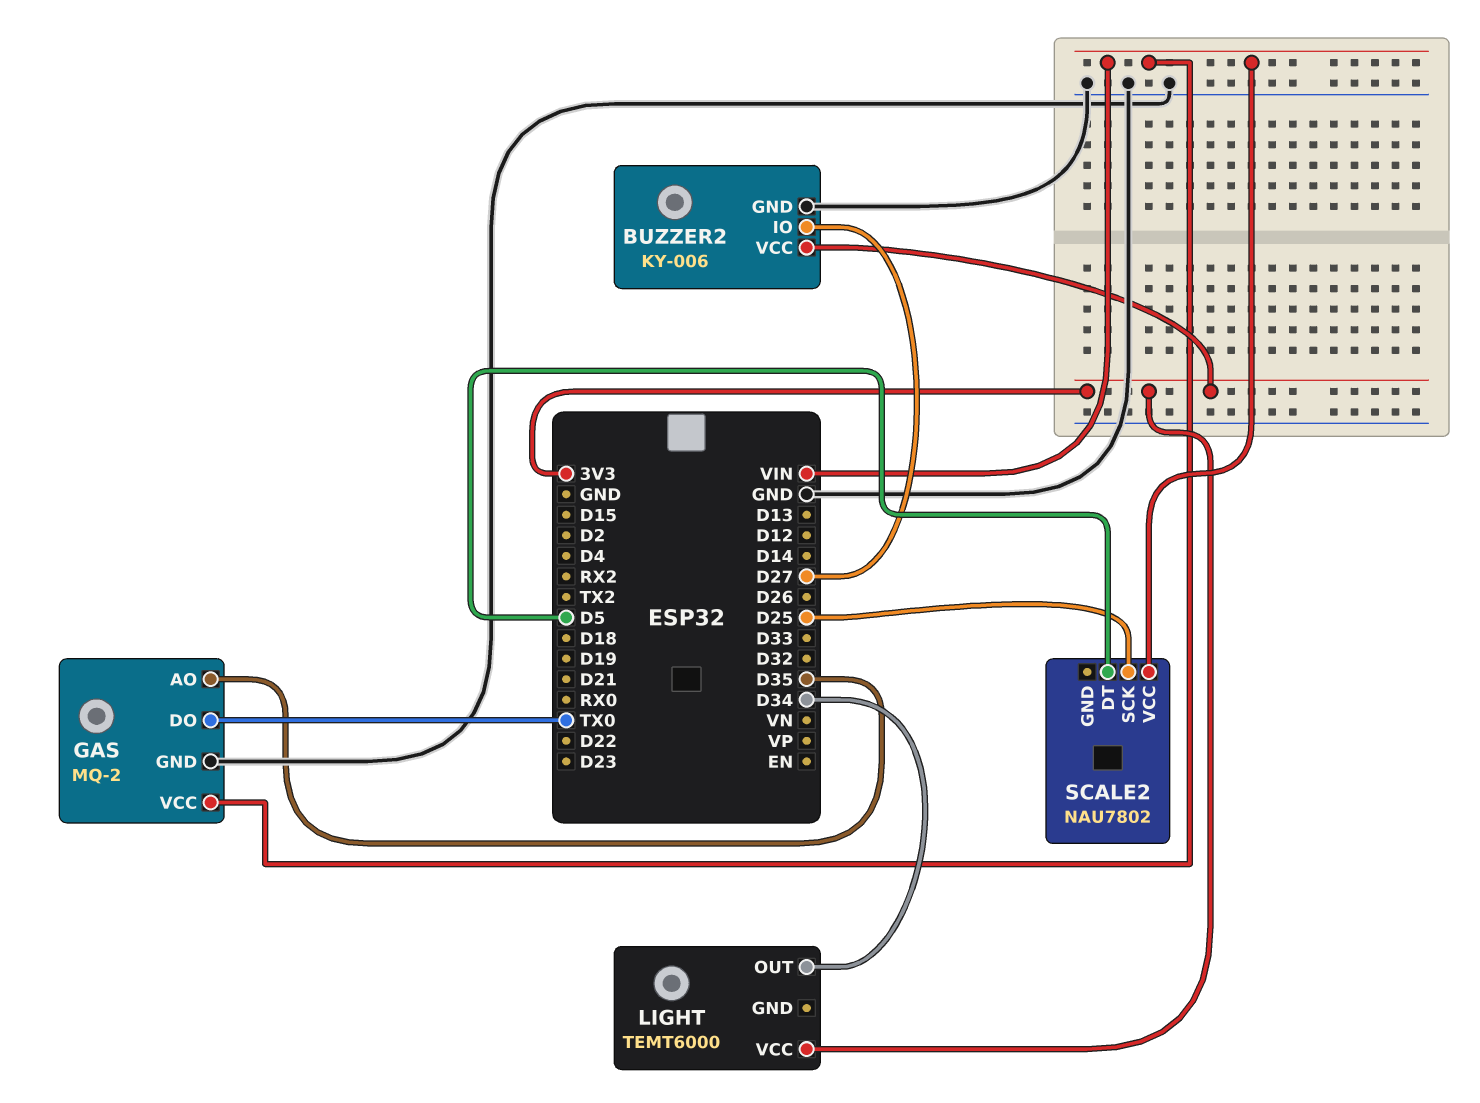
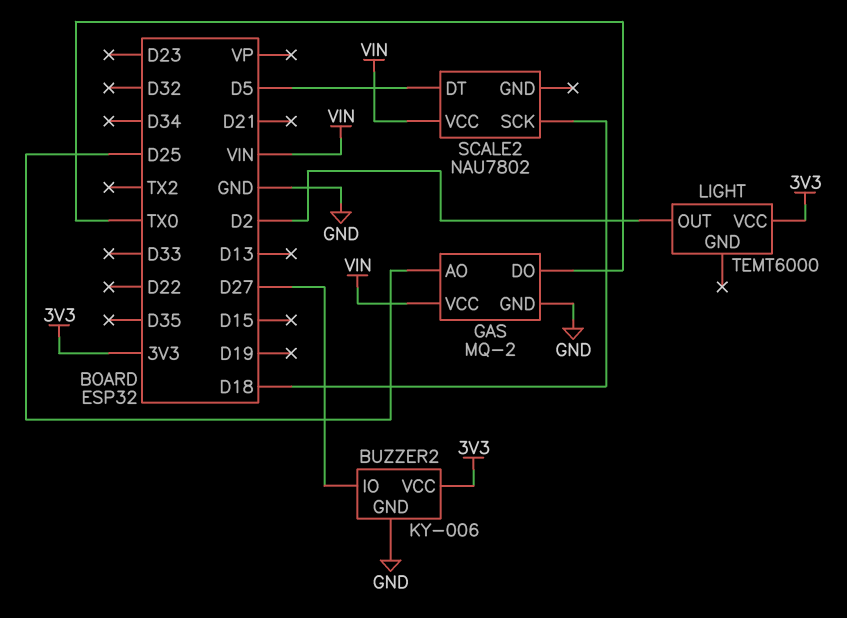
GAS pin AO: D35 -> D25
LIGHT pin OUT: D34 -> D2
SCALE2 pin SCK: D25 -> D18

